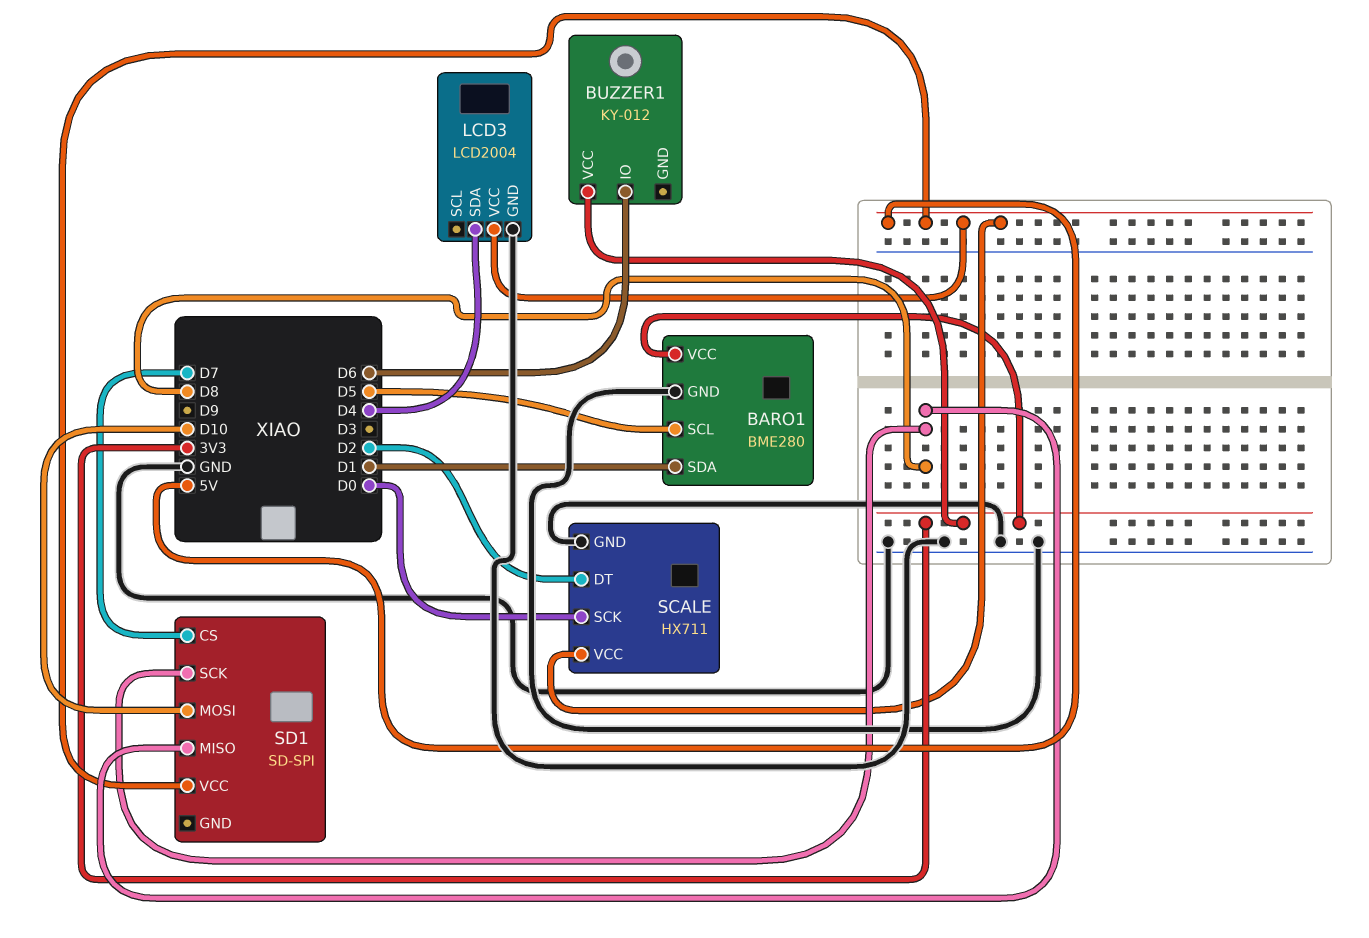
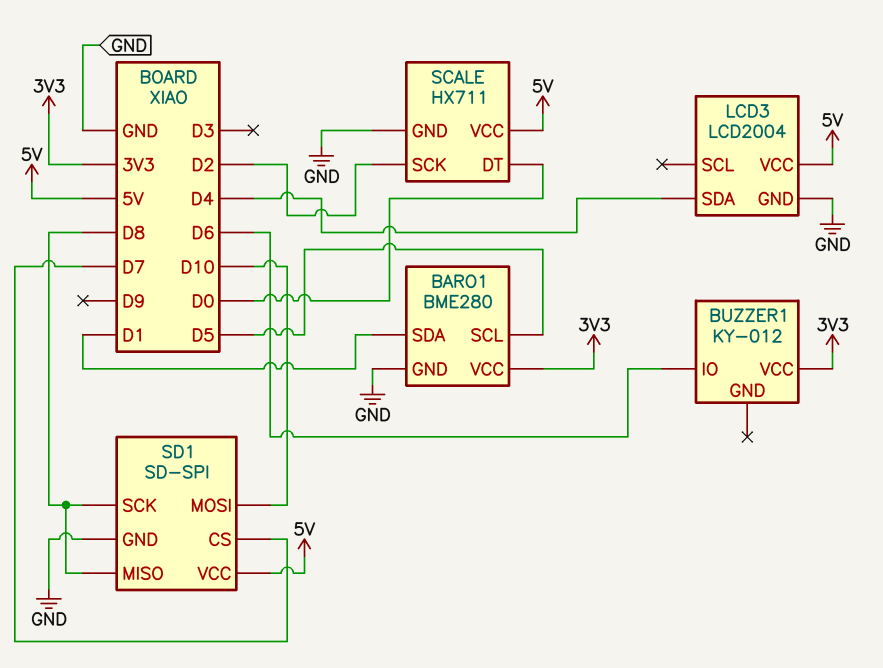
SCALE pin DT: D2 -> D0
SCALE pin SCK: D0 -> D2
SD1 pin GND: none -> GND

